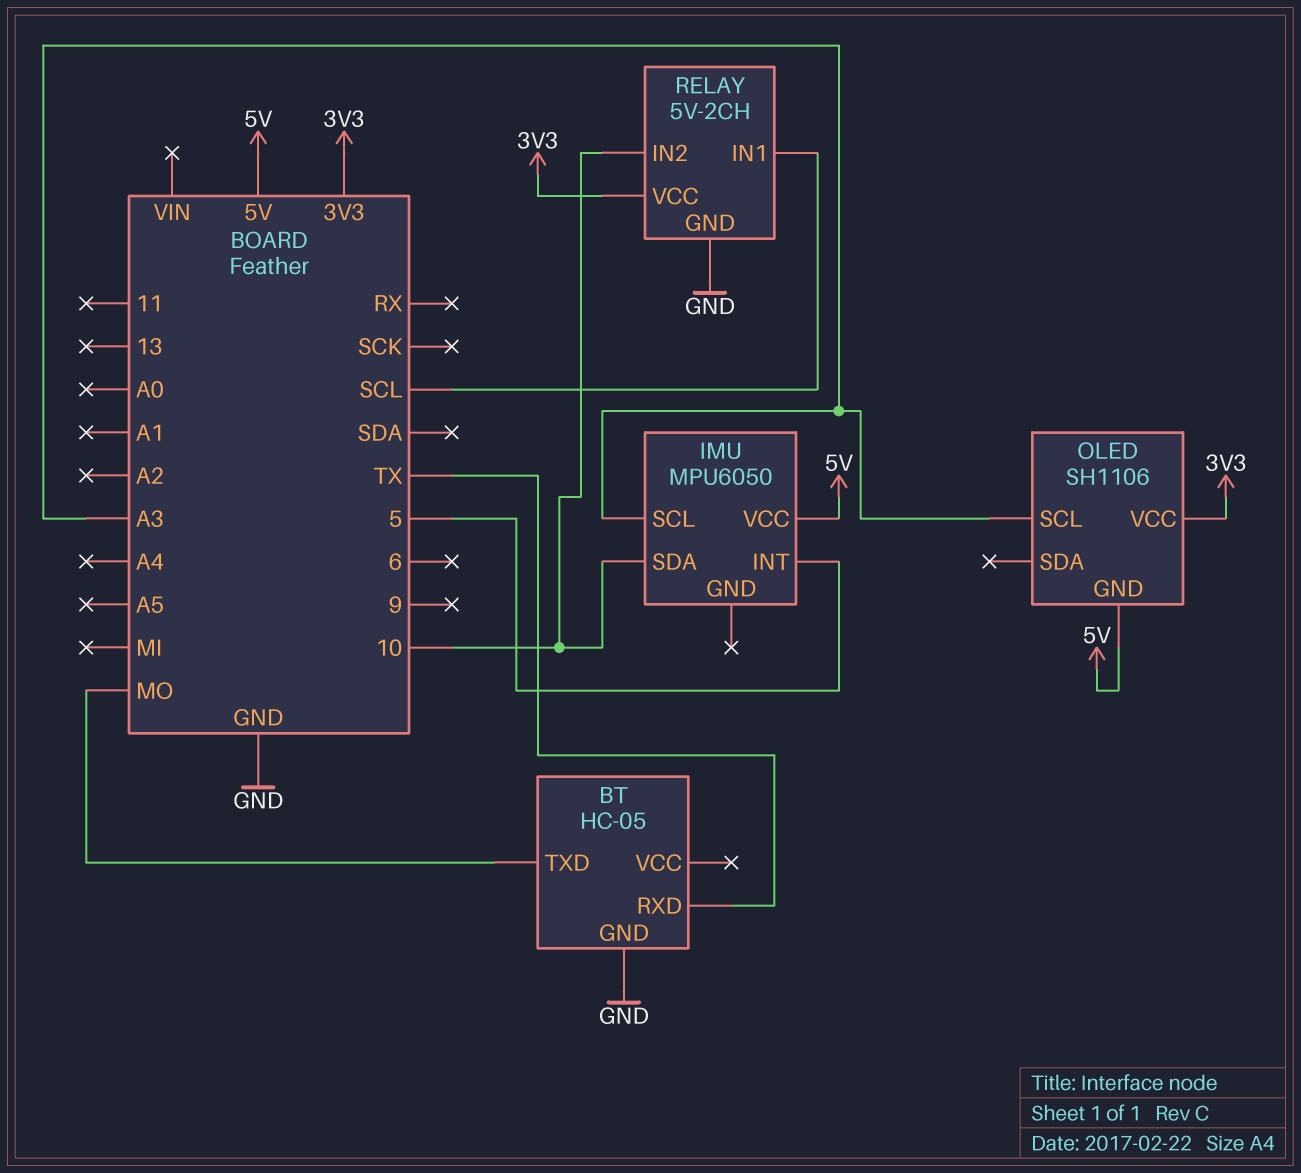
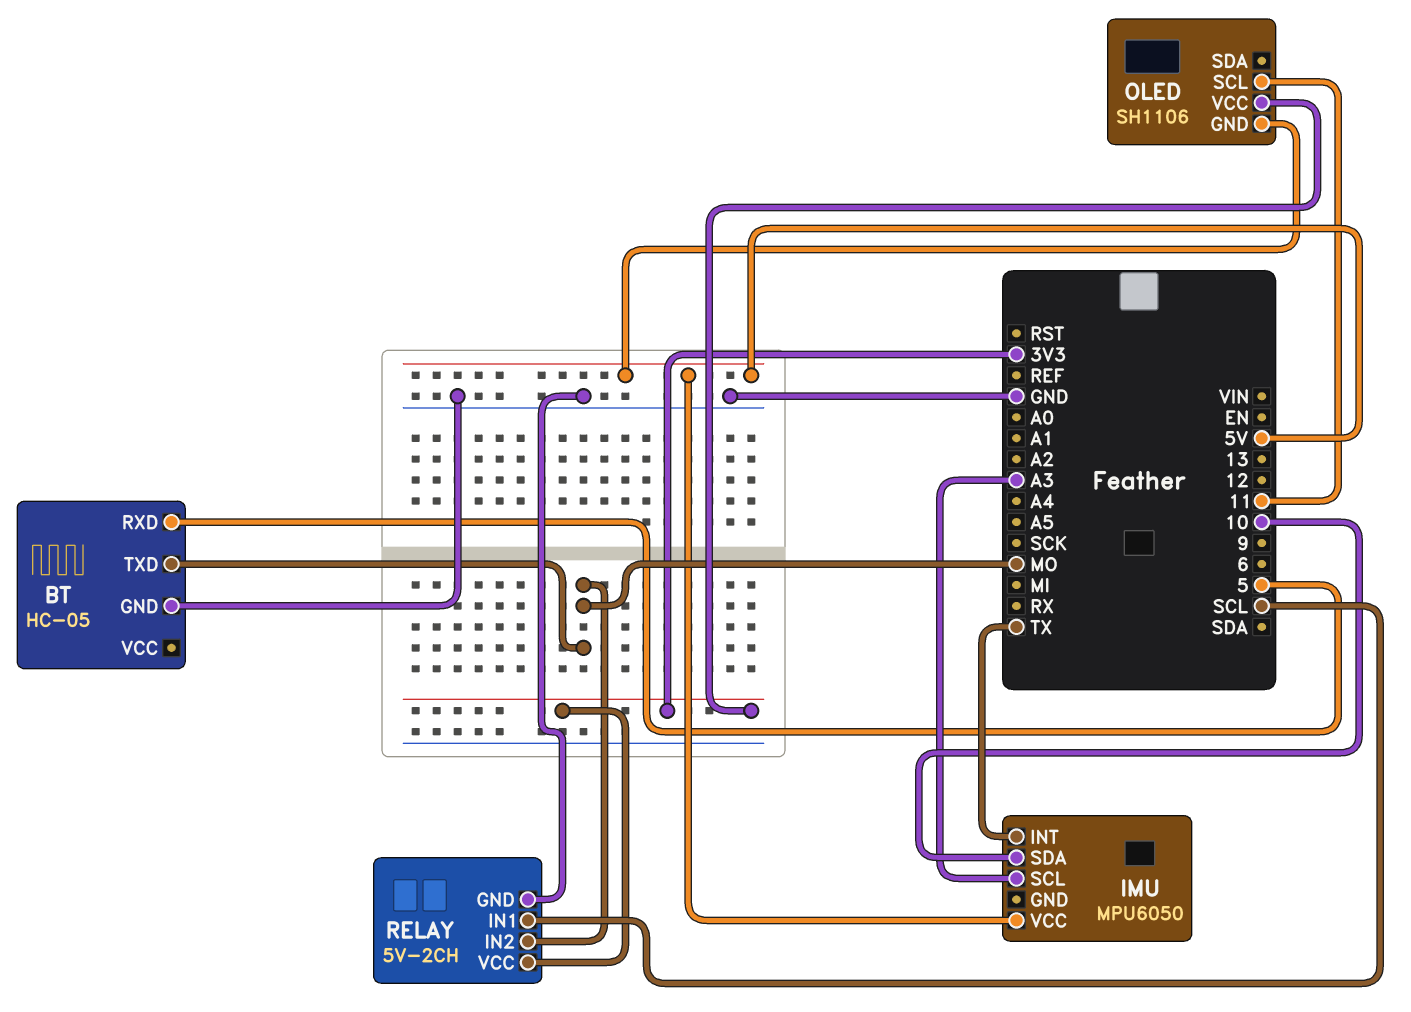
BT pin RXD: TX -> 5
IMU pin INT: 5 -> TX
OLED pin SCL: A3 -> 11
RELAY pin IN2: 10 -> MO

